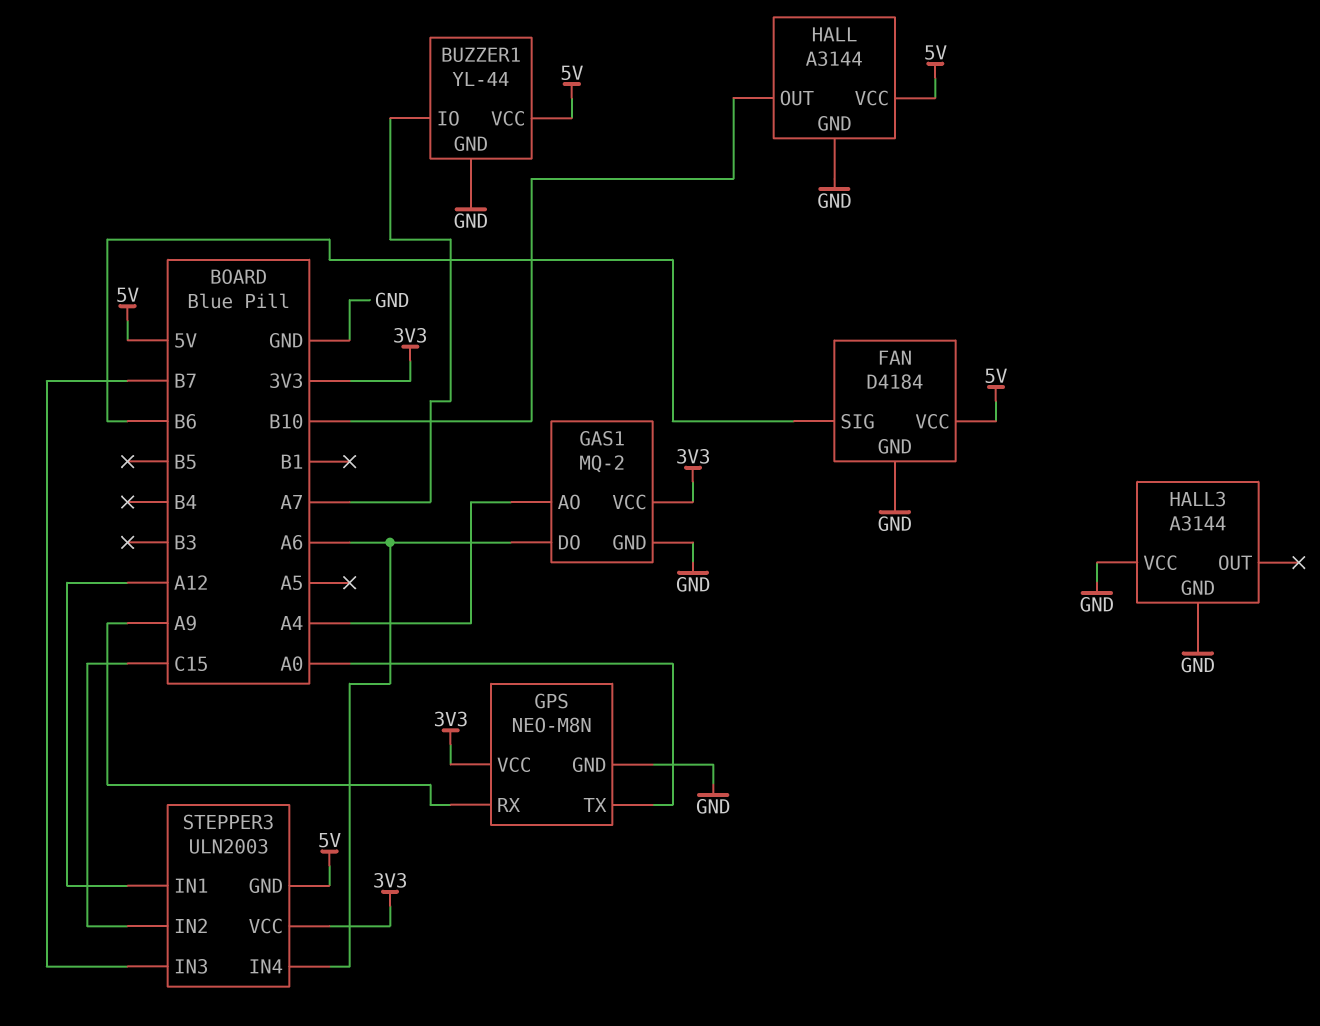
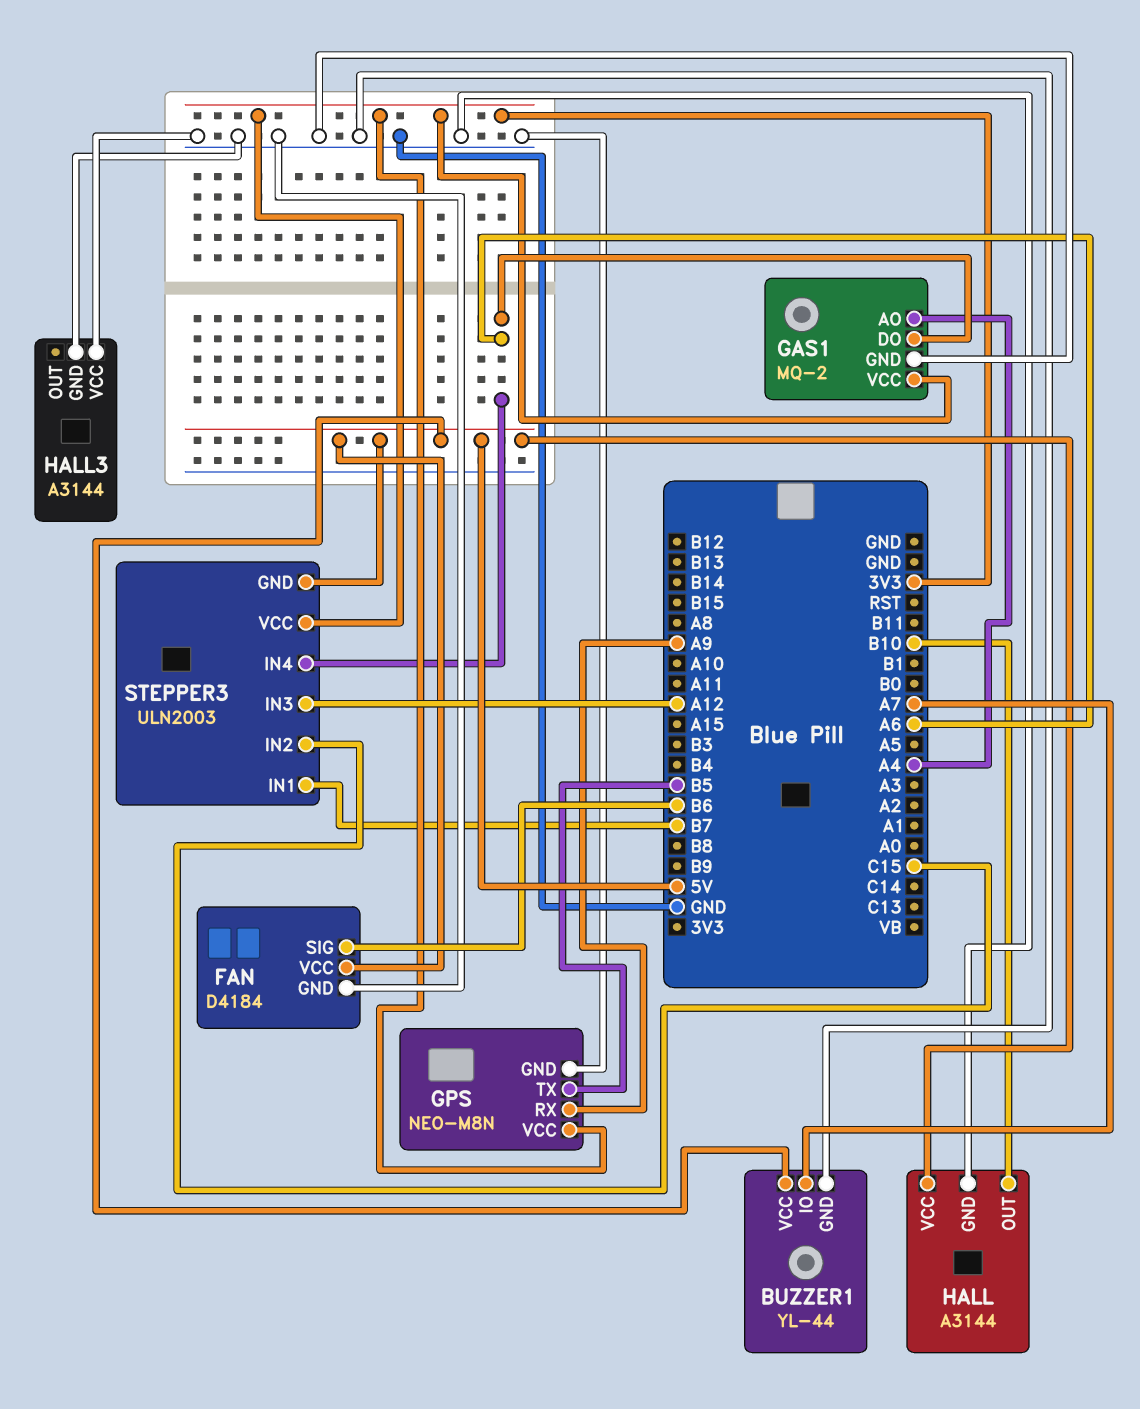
GPS pin TX: A0 -> B5
STEPPER3 pin IN1: A12 -> B7
STEPPER3 pin IN3: B7 -> A12

